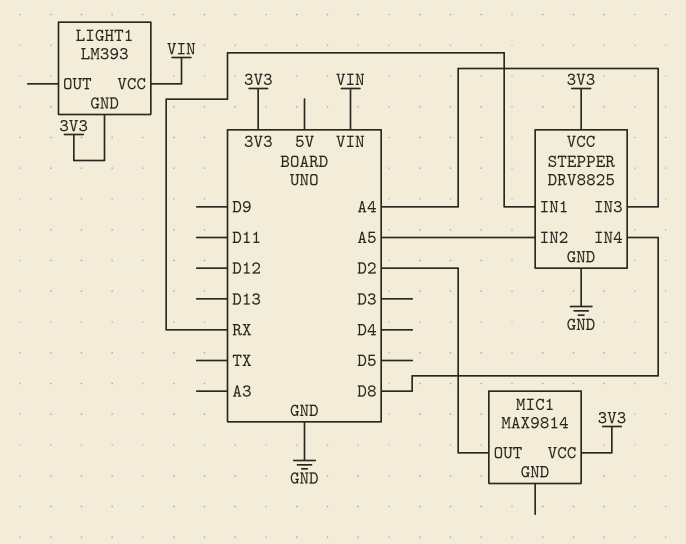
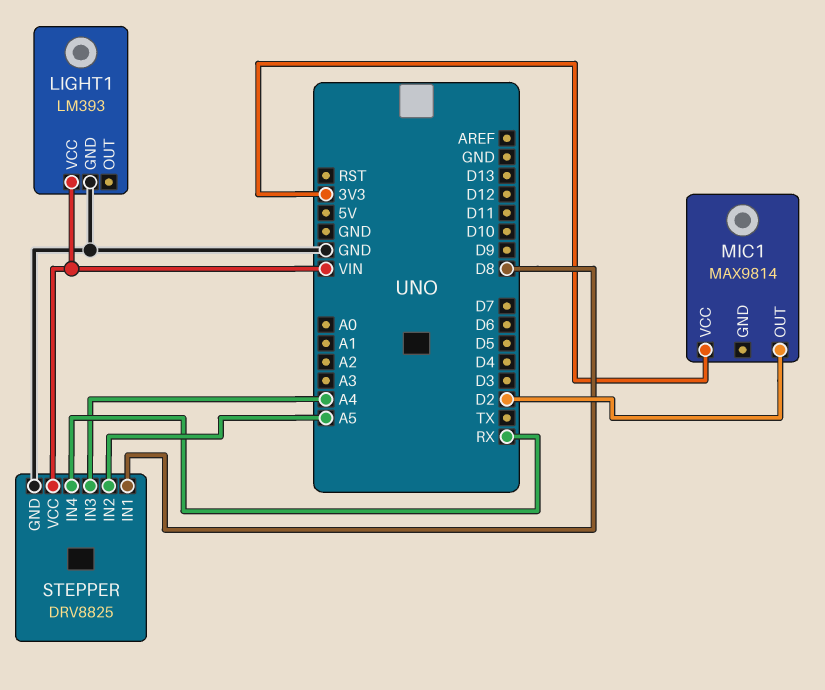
LIGHT1 pin GND: 3V3 -> GND
STEPPER pin IN1: RX -> D8
STEPPER pin IN4: D8 -> RX
STEPPER pin VCC: 3V3 -> VIN

